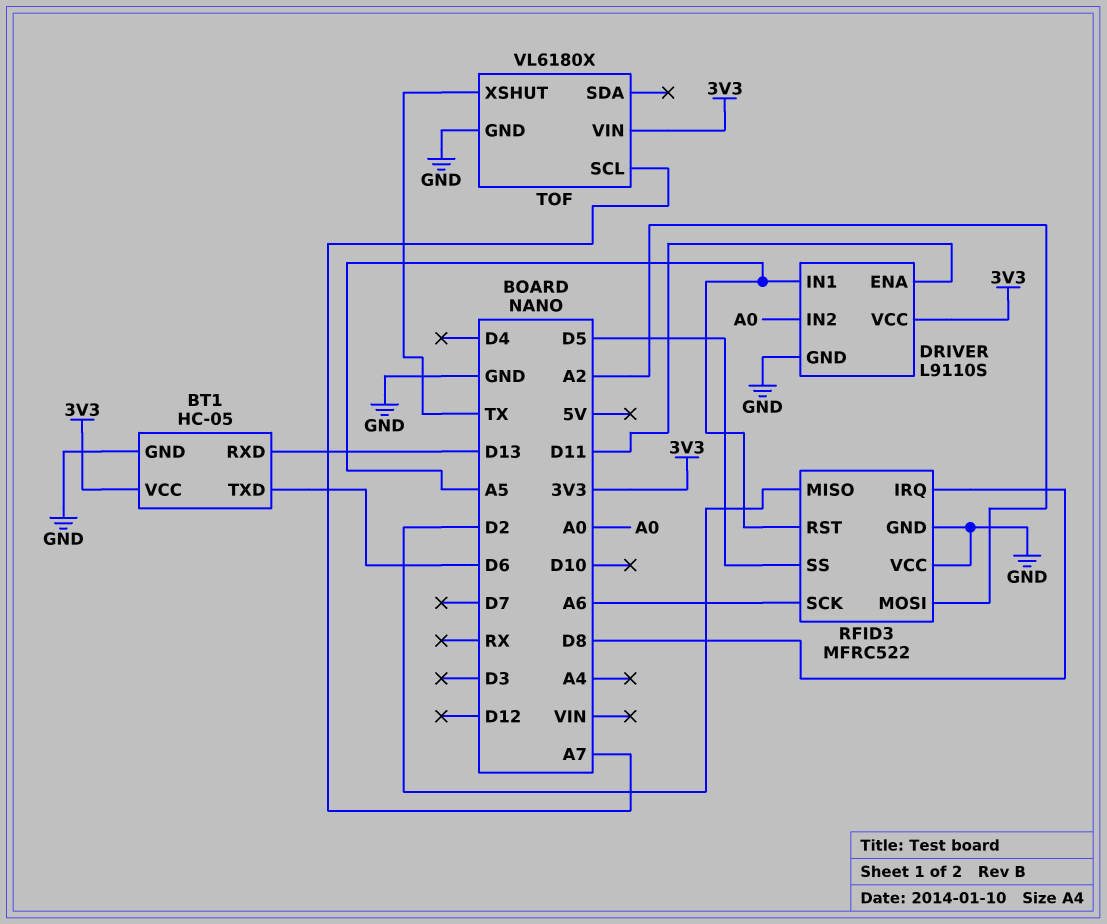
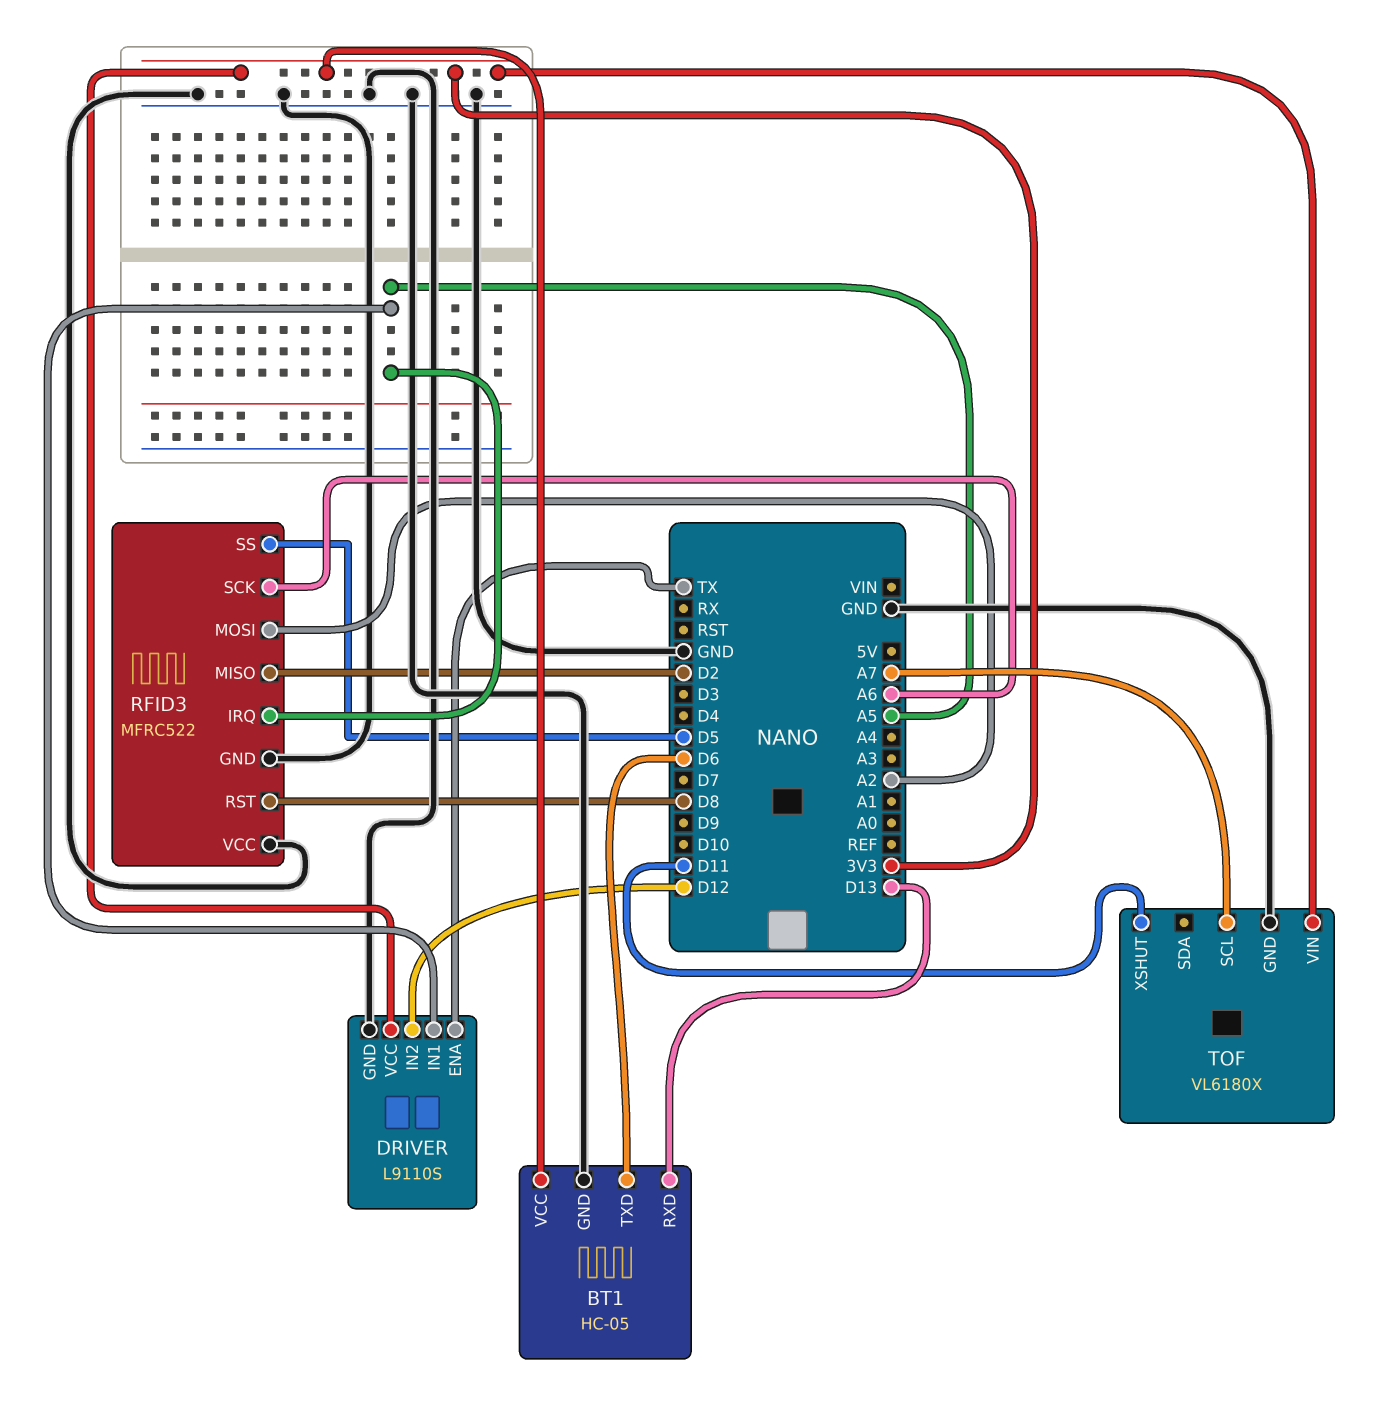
DRIVER pin ENA: D11 -> TX
DRIVER pin IN2: A0 -> D12
RFID3 pin IRQ: D8 -> A5
RFID3 pin RST: A5 -> D8
TOF pin XSHUT: TX -> D11

